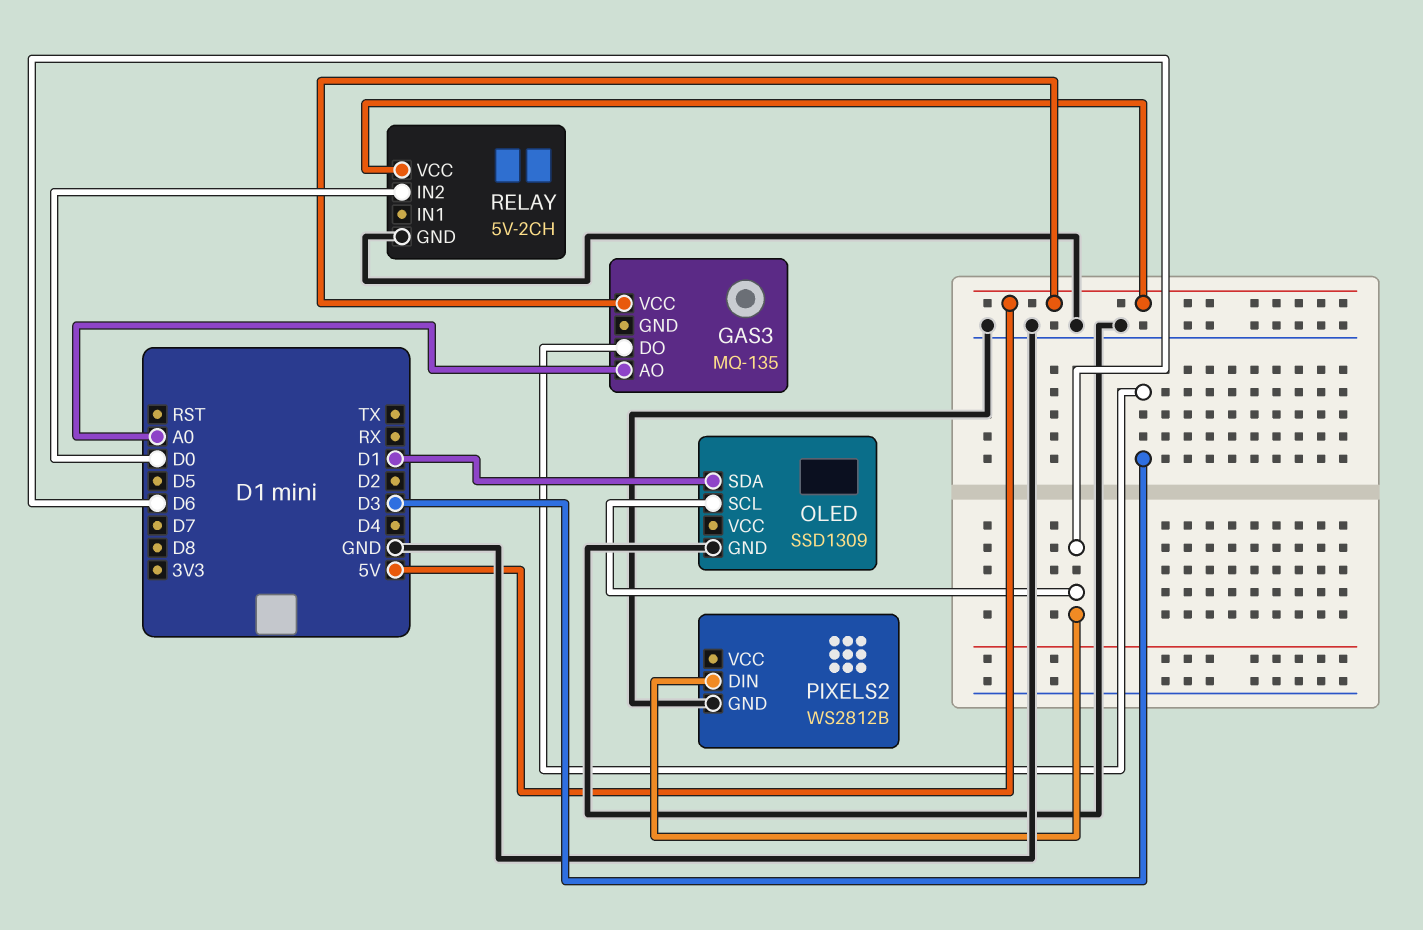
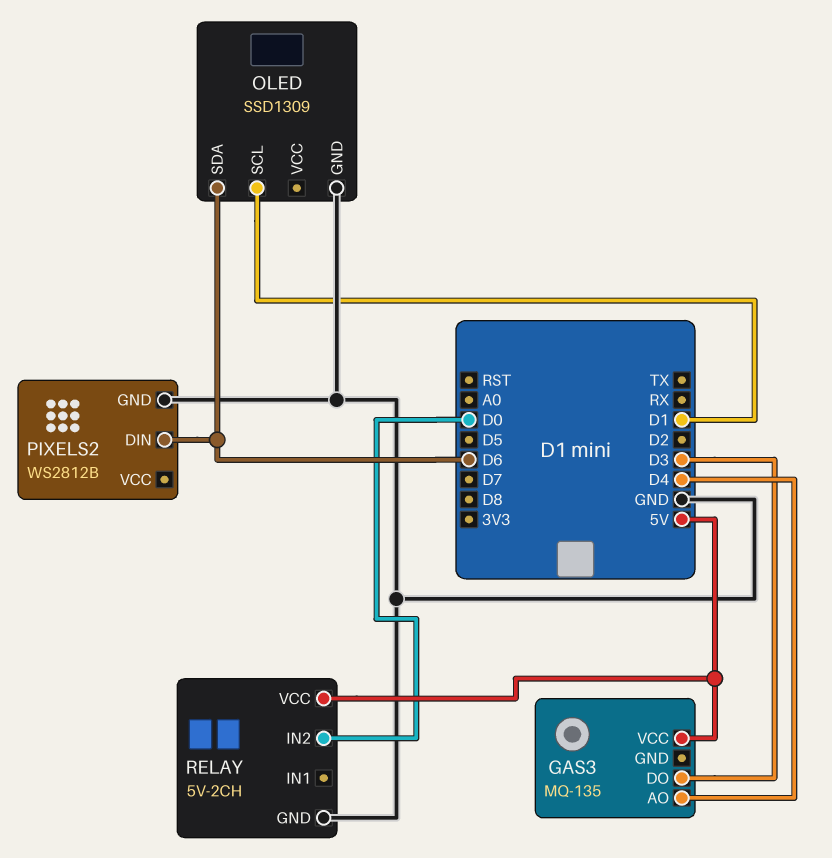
GAS3 pin AO: A0 -> D4
OLED pin SCL: D6 -> D1
OLED pin SDA: D1 -> D6

